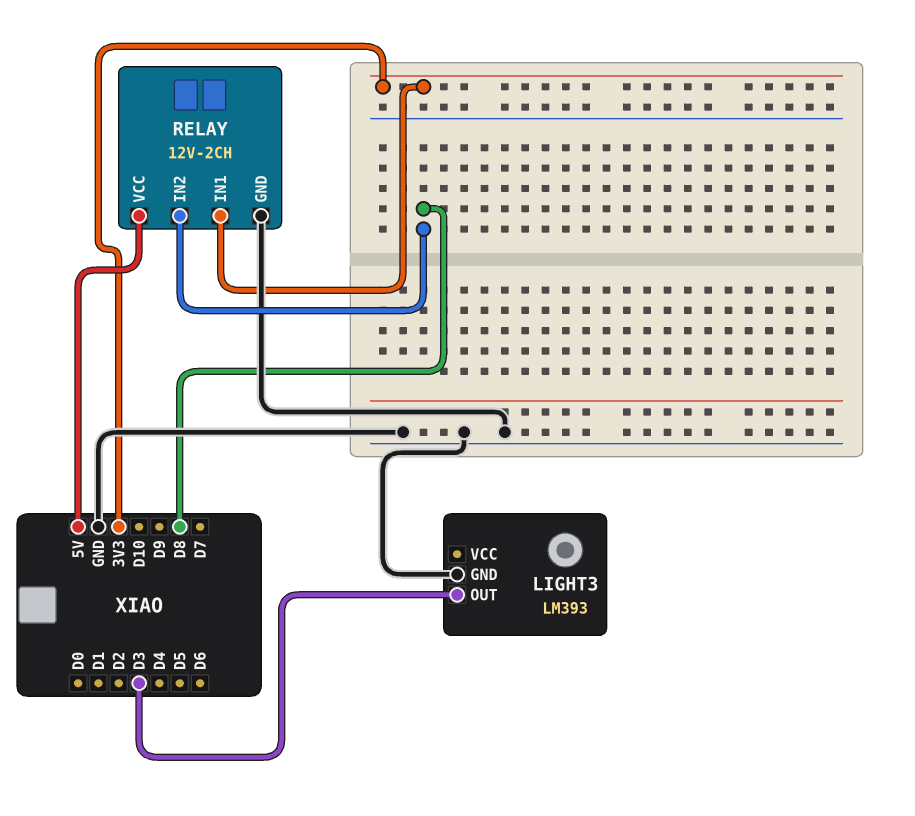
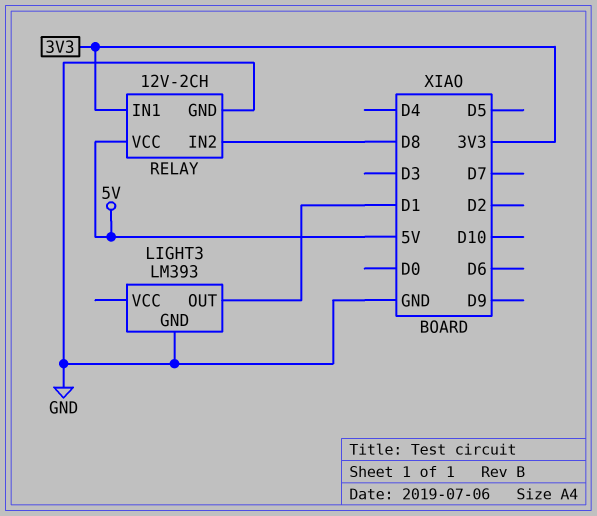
LIGHT3 pin OUT: D3 -> D1

